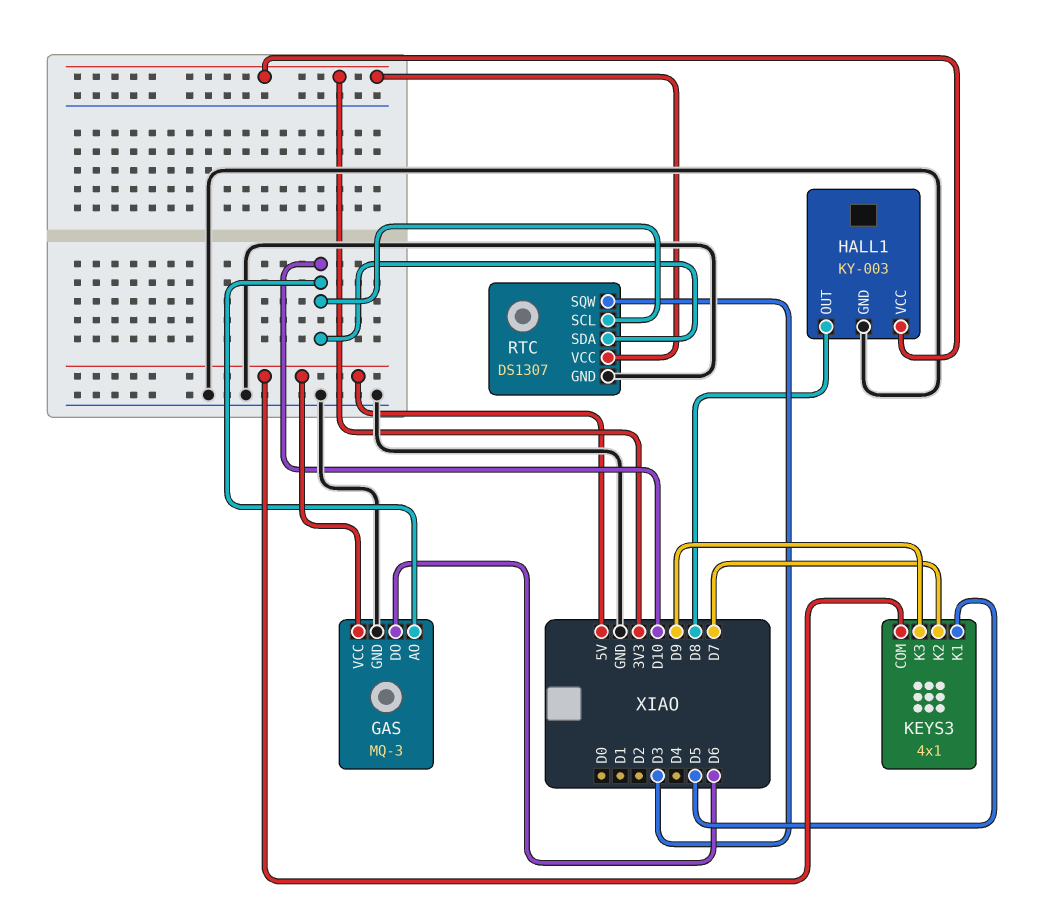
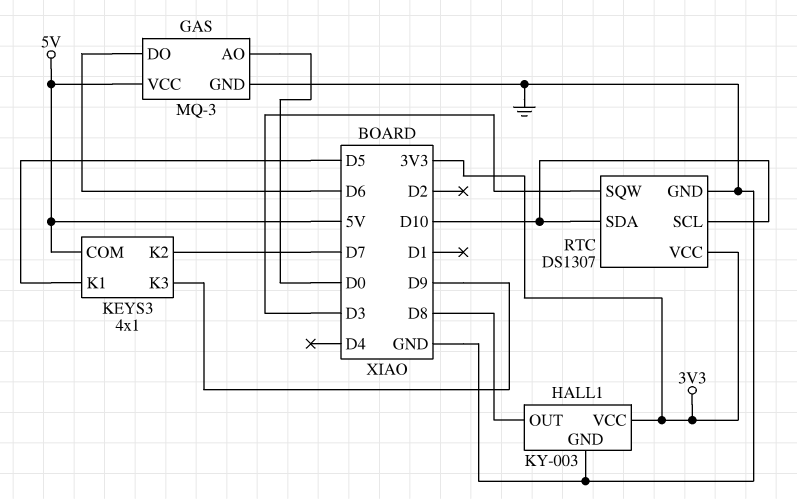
GAS pin AO: D10 -> D0

